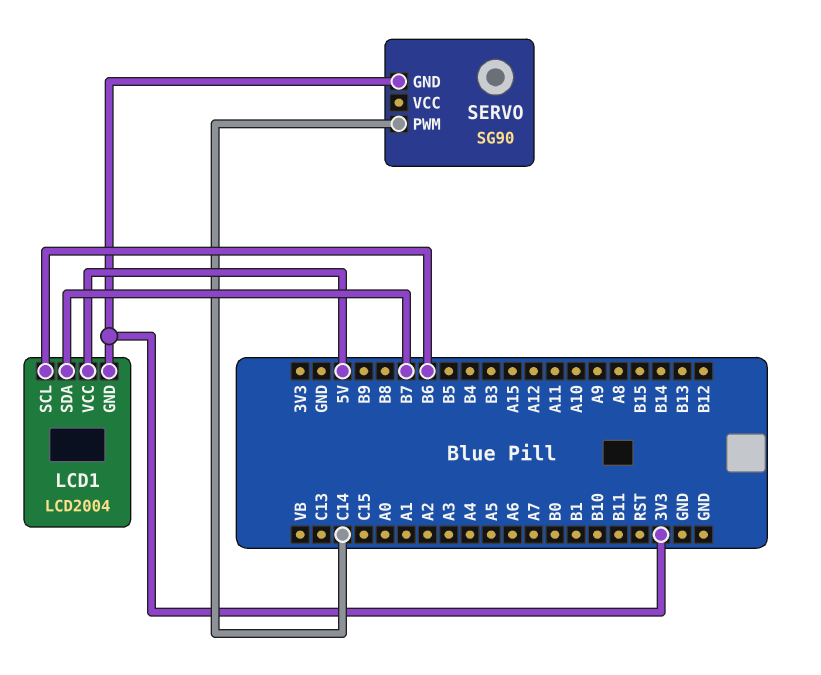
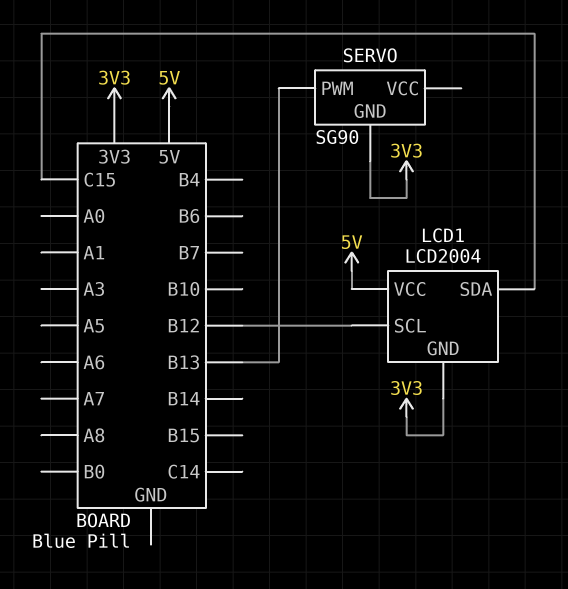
LCD1 pin SCL: B6 -> B12
LCD1 pin SDA: B7 -> C15
SERVO pin PWM: C14 -> B13

